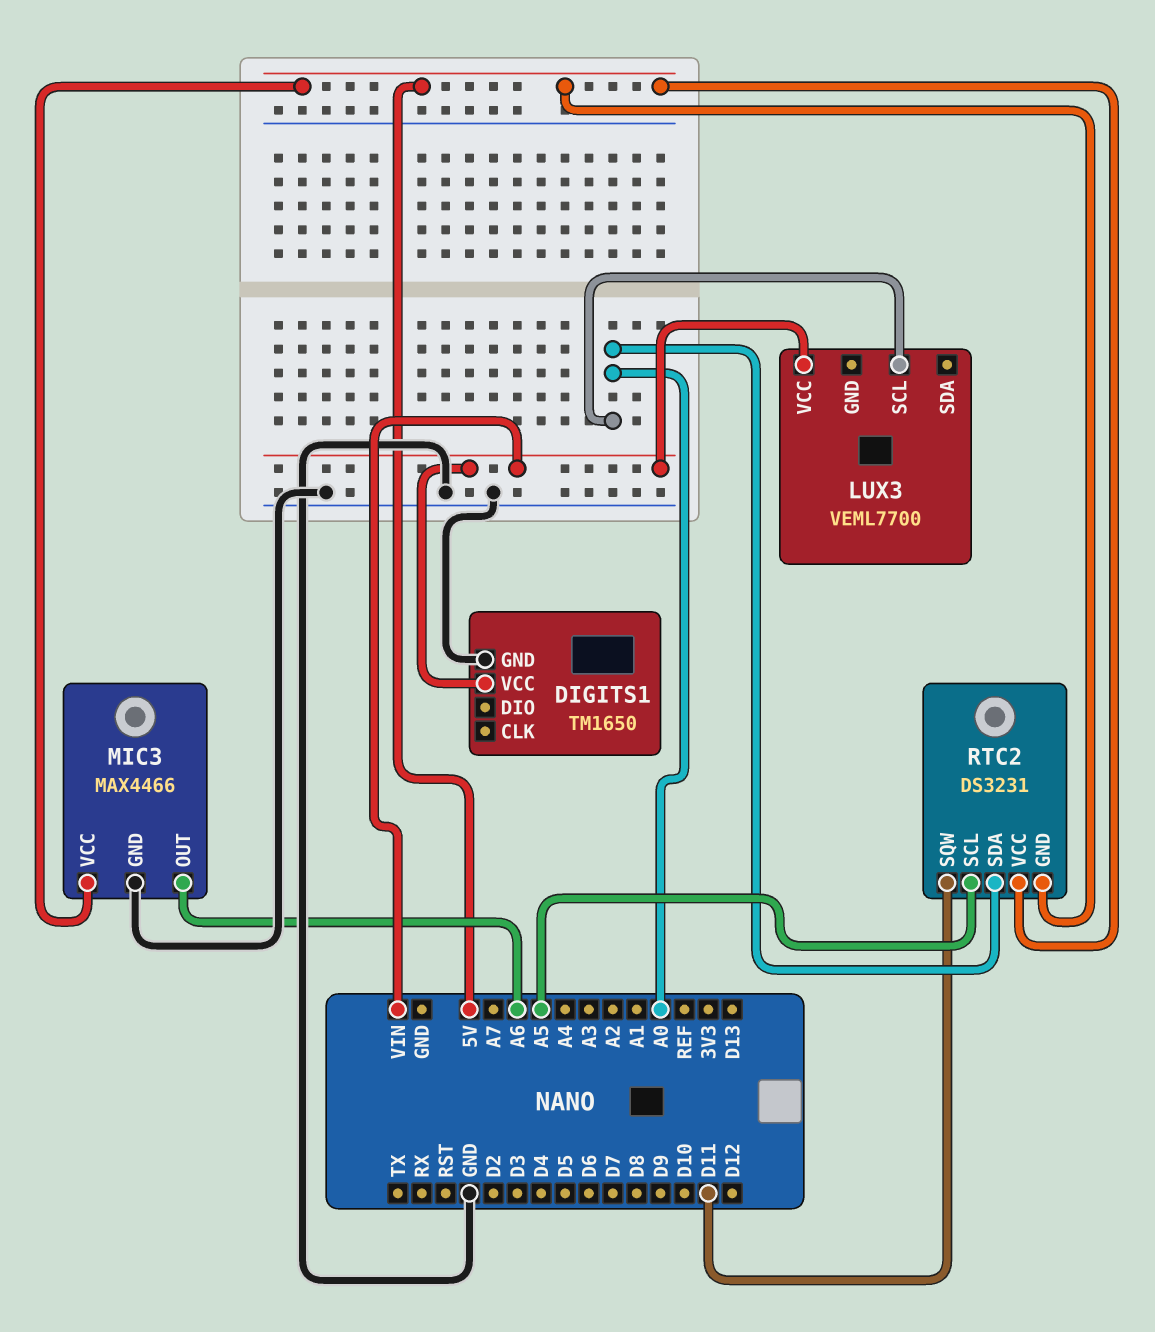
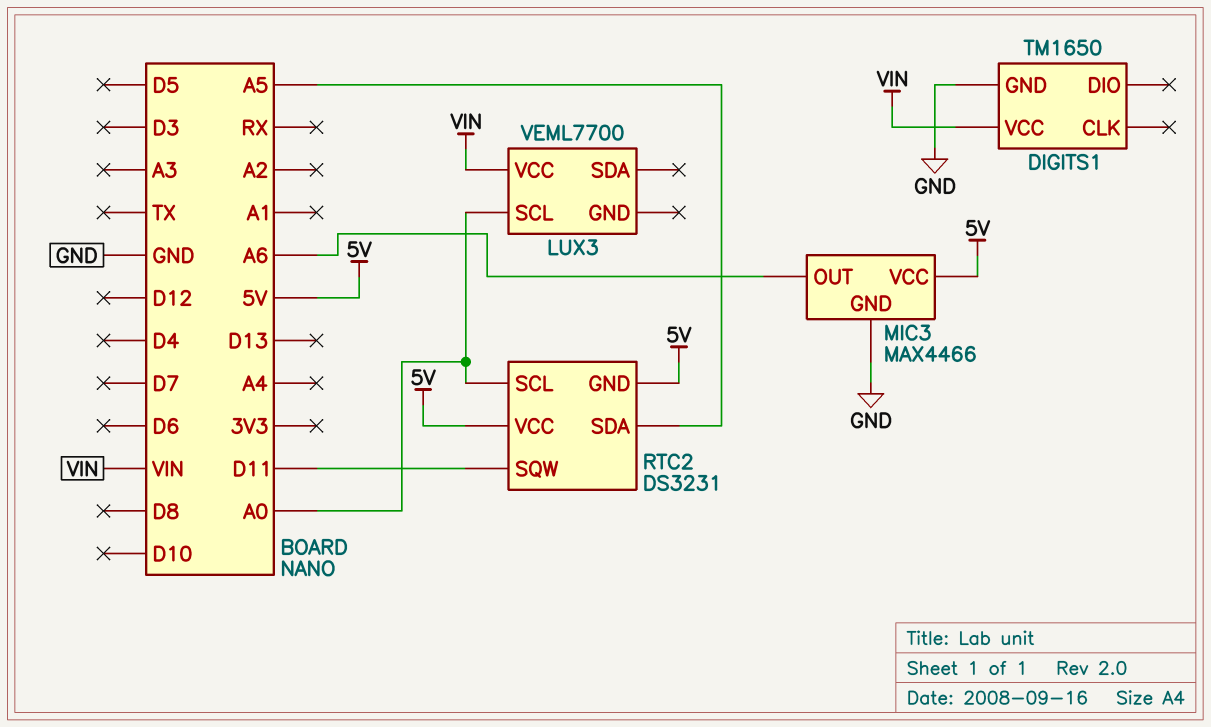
RTC2 pin SCL: A5 -> A0
RTC2 pin SDA: A0 -> A5

